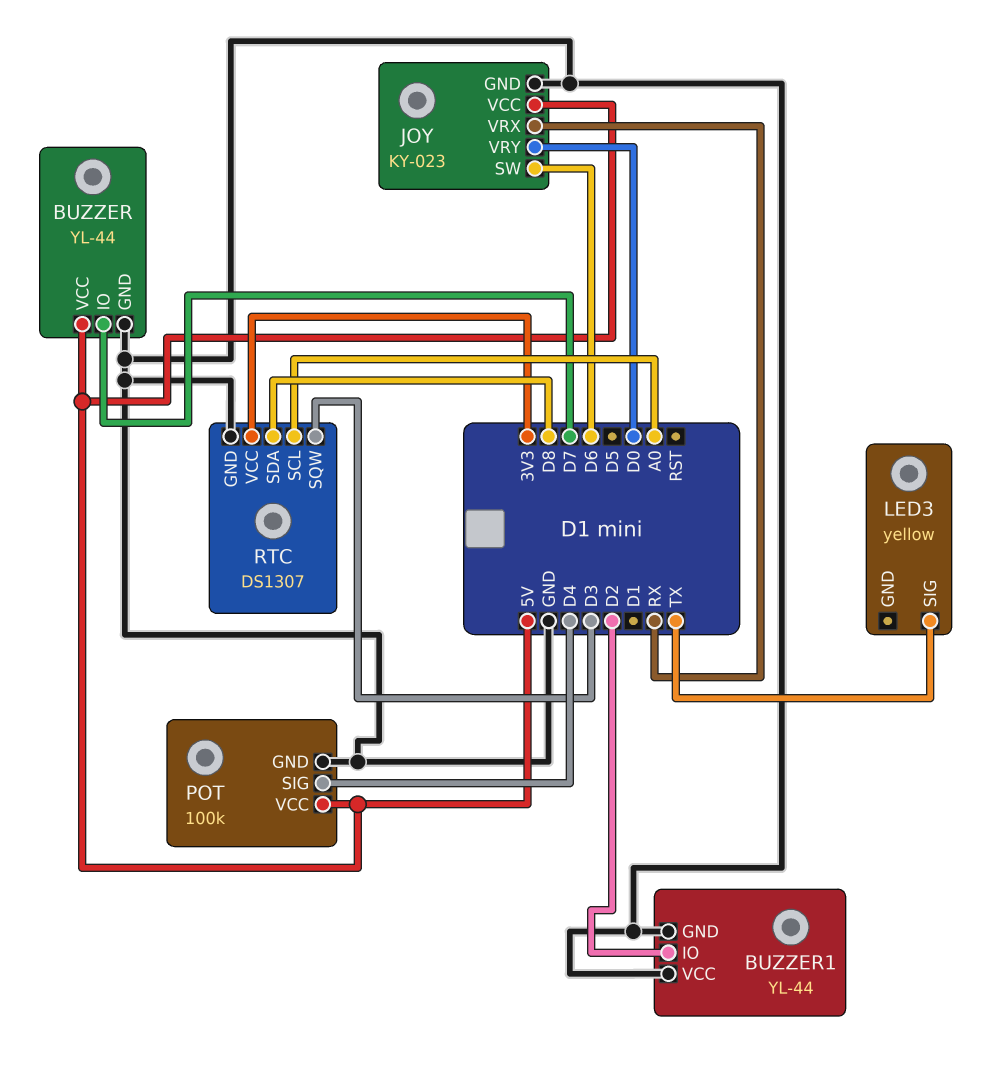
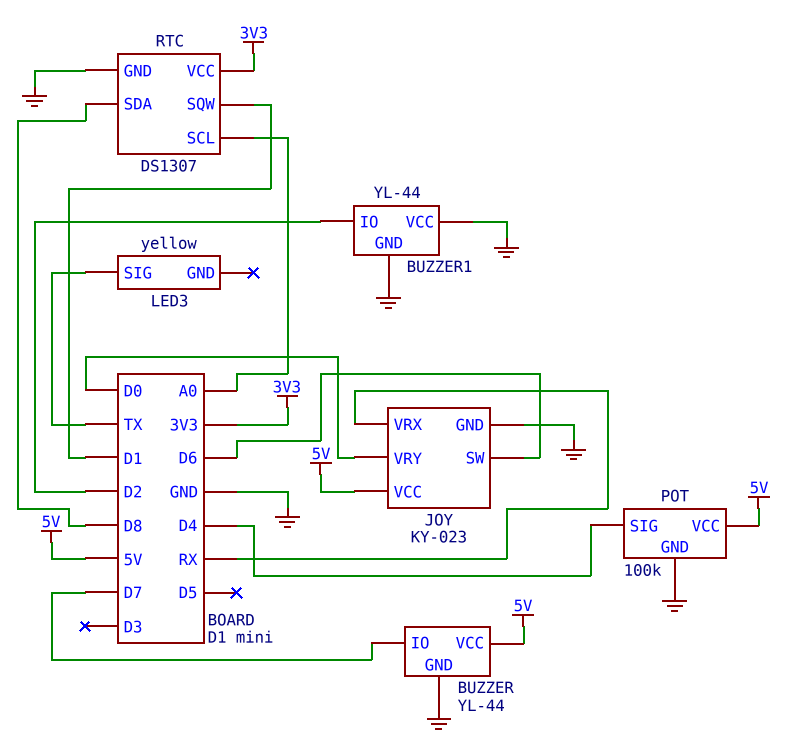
RTC pin SQW: D3 -> D1

